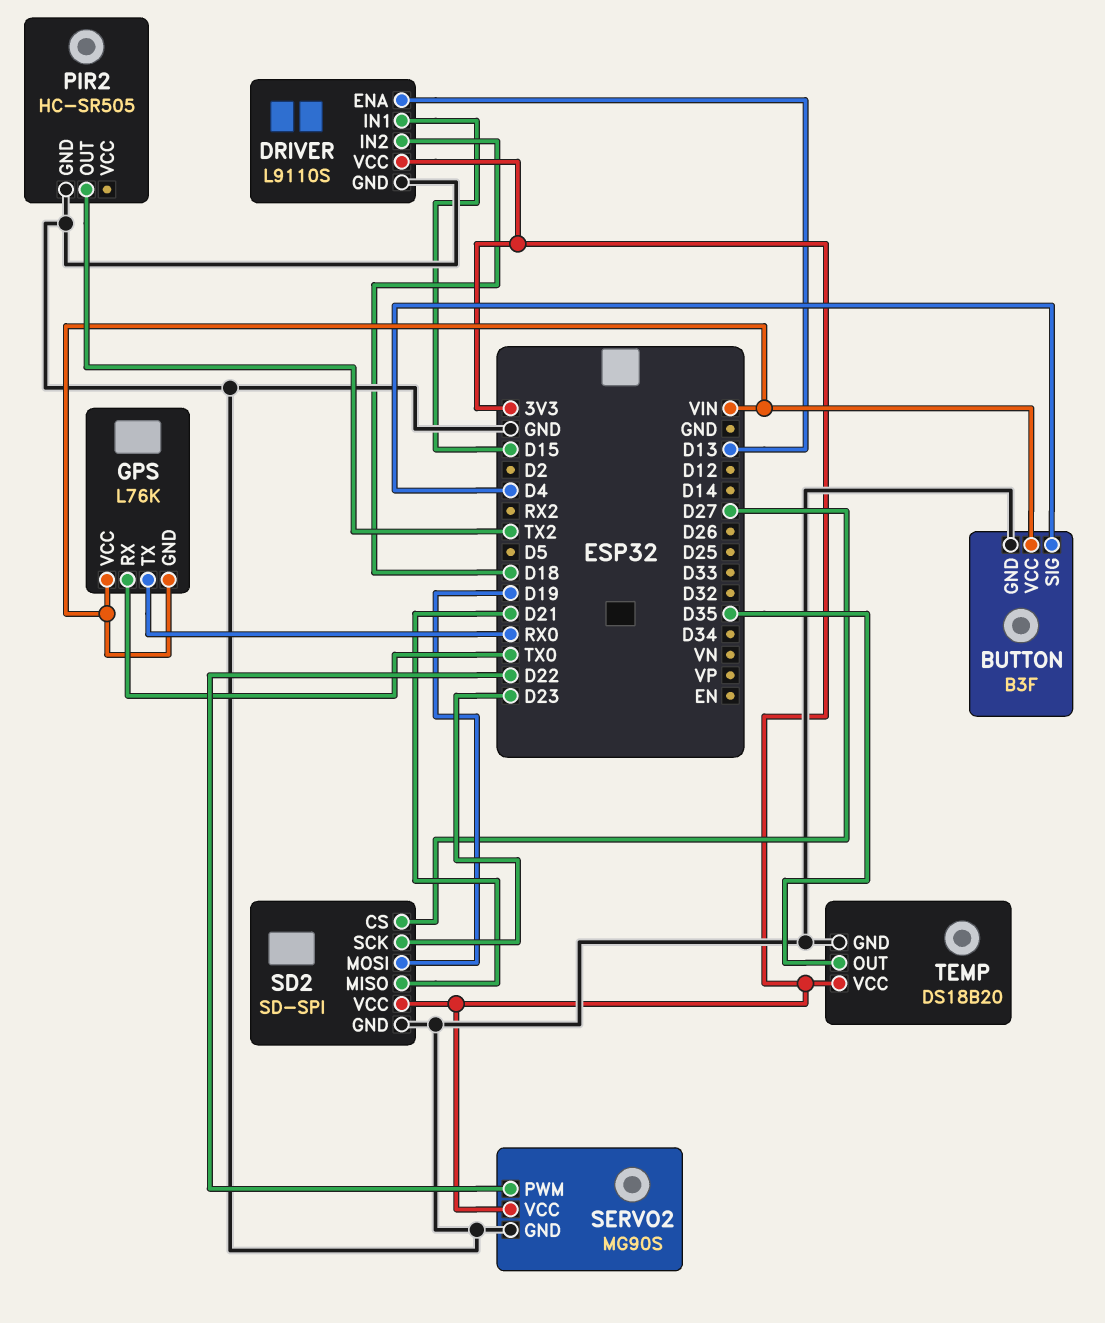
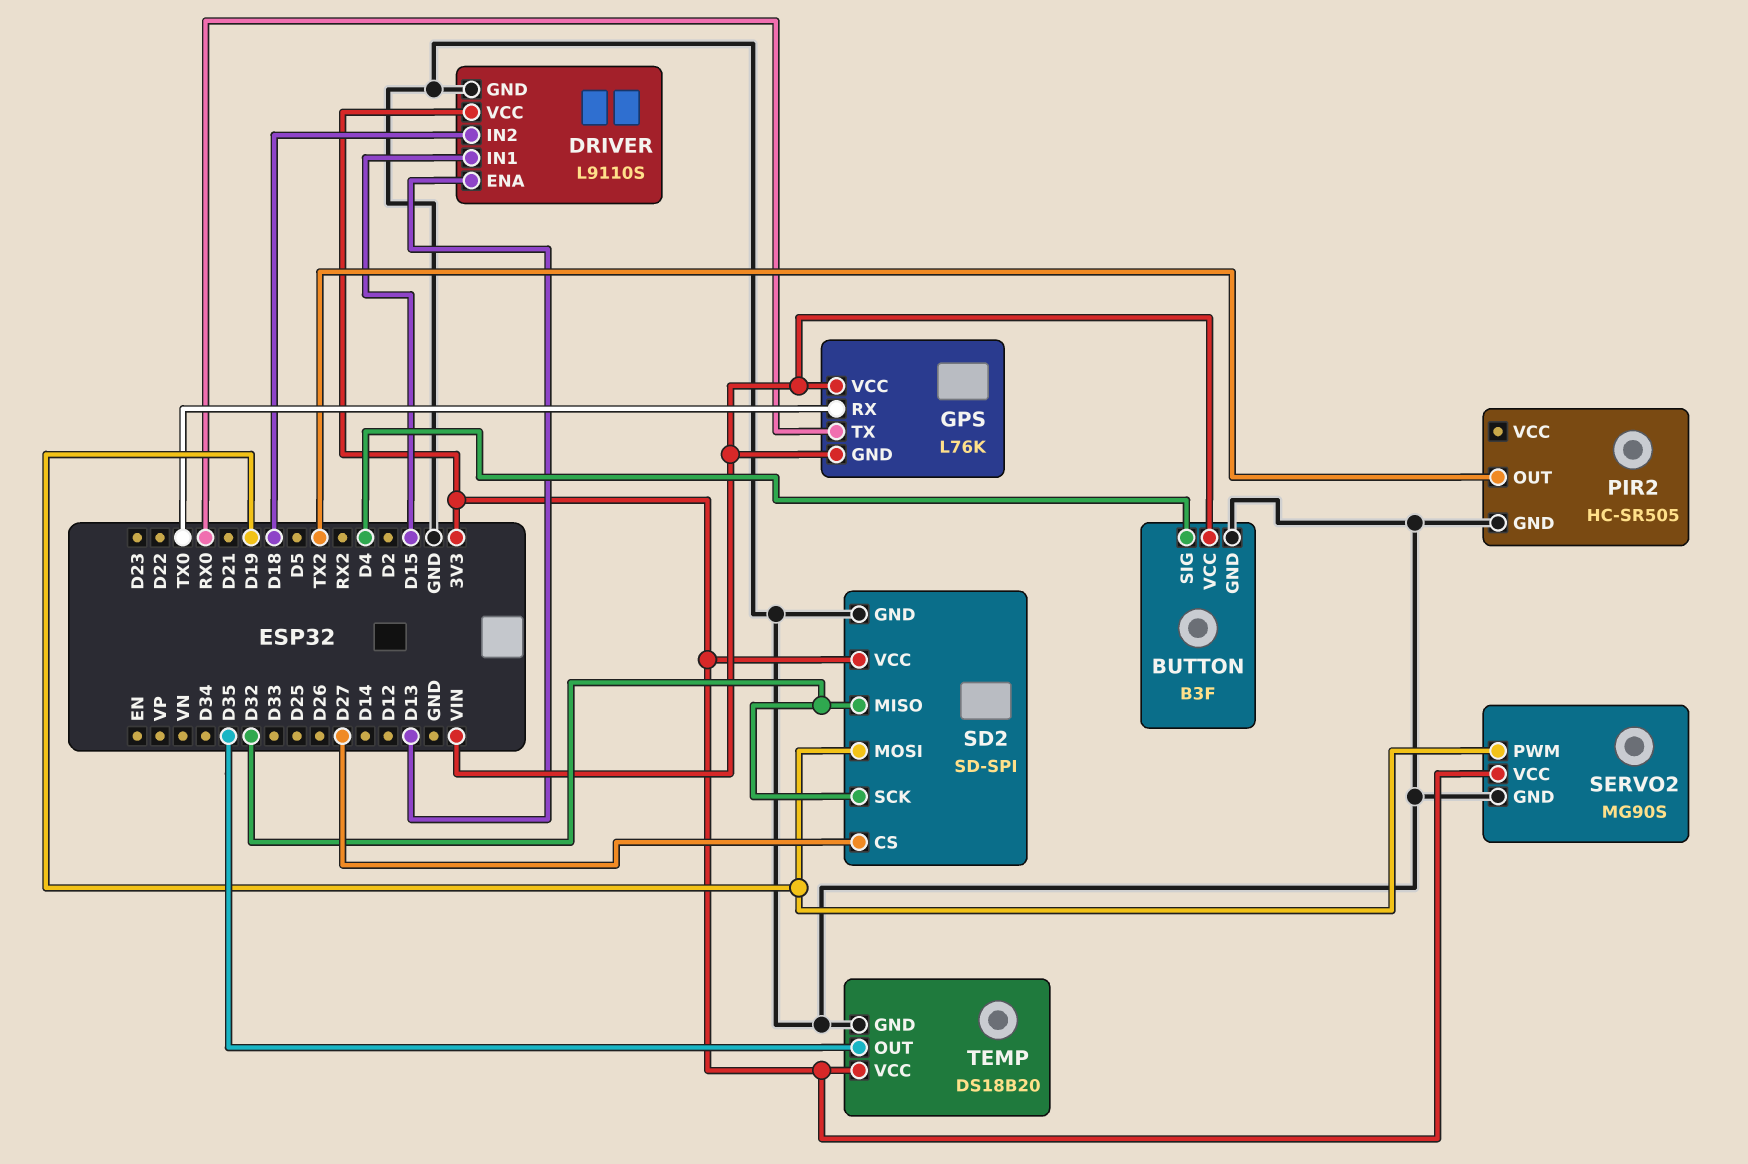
SD2 pin MISO: D21 -> D32
SD2 pin SCK: D23 -> D32
SERVO2 pin PWM: D22 -> D19

